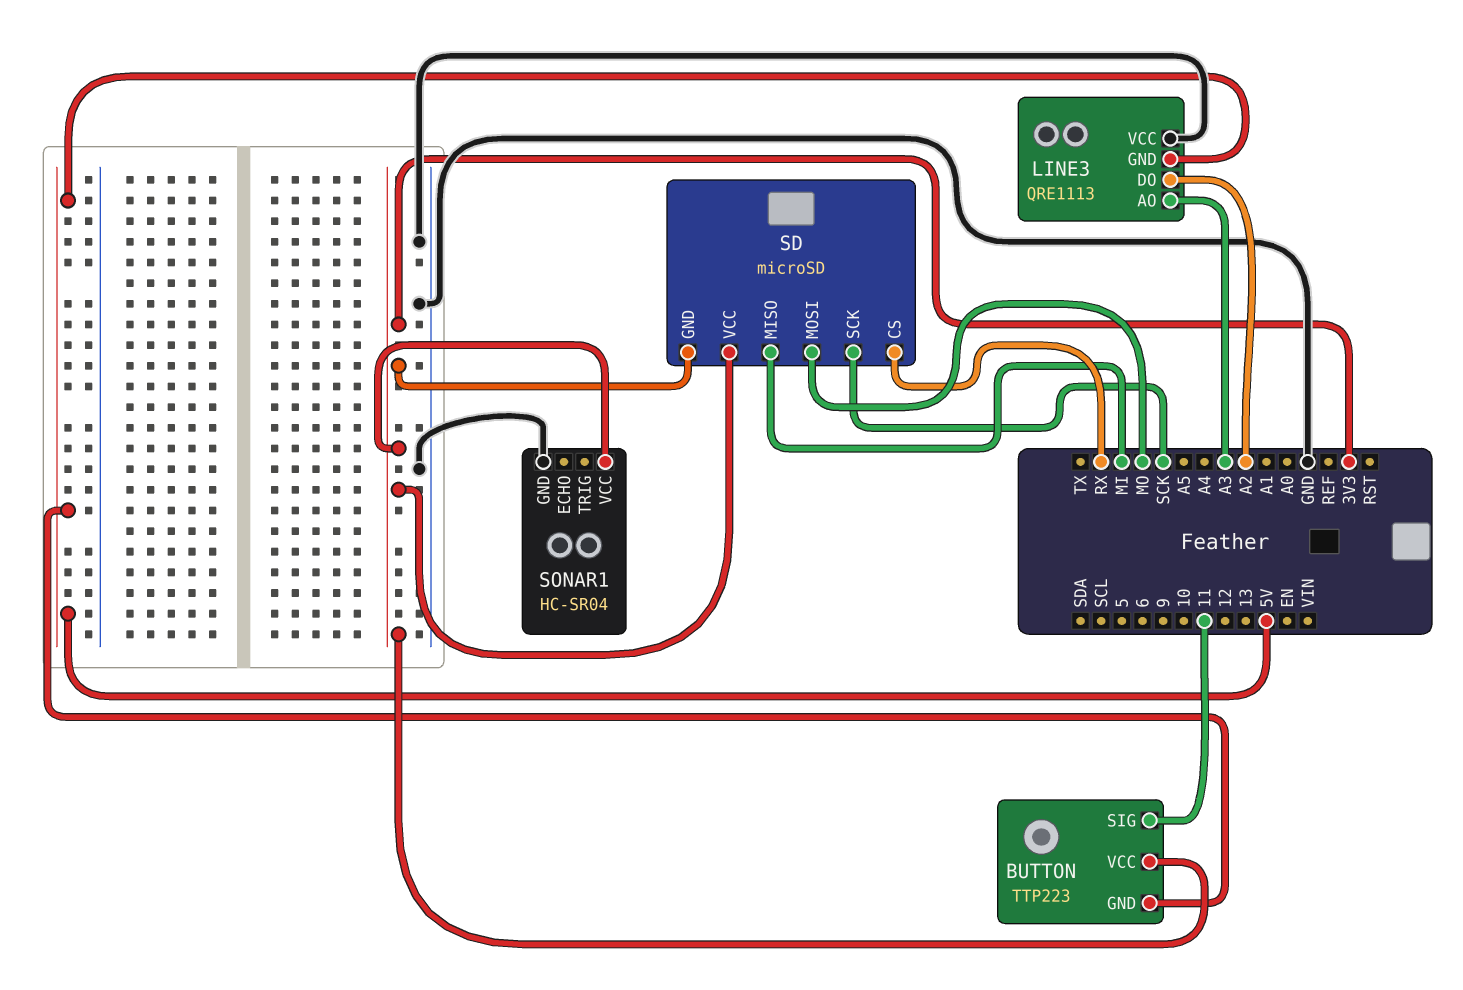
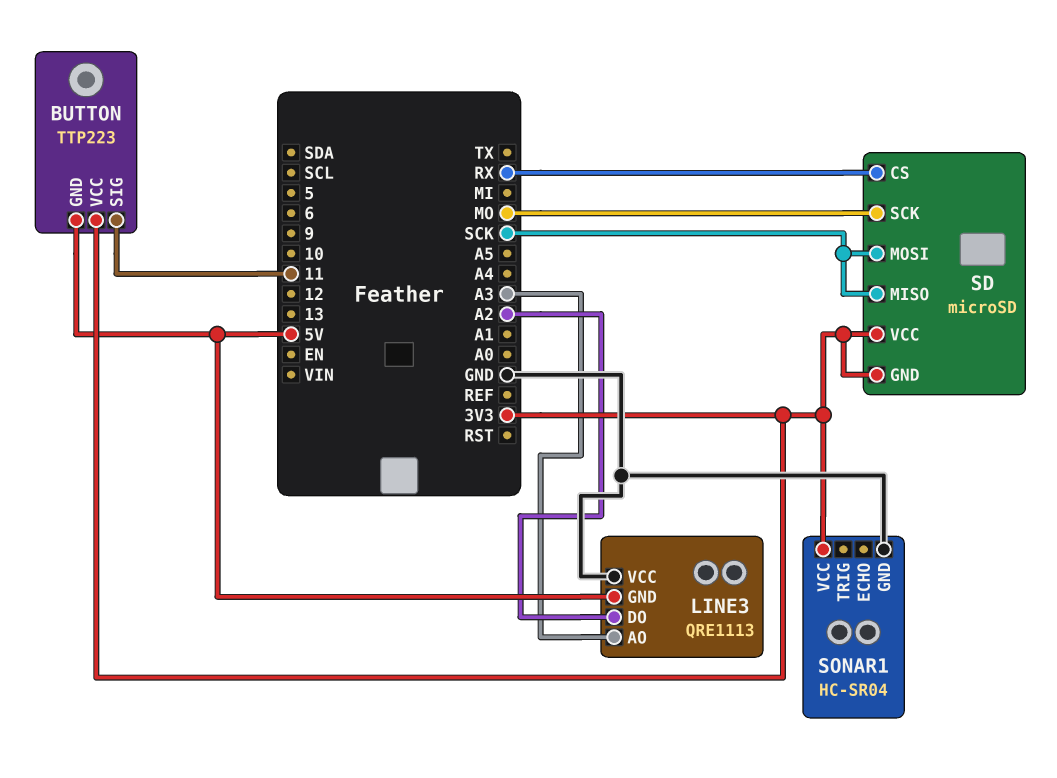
SD pin MISO: MI -> SCK
SD pin MOSI: MO -> SCK
SD pin SCK: SCK -> MO

